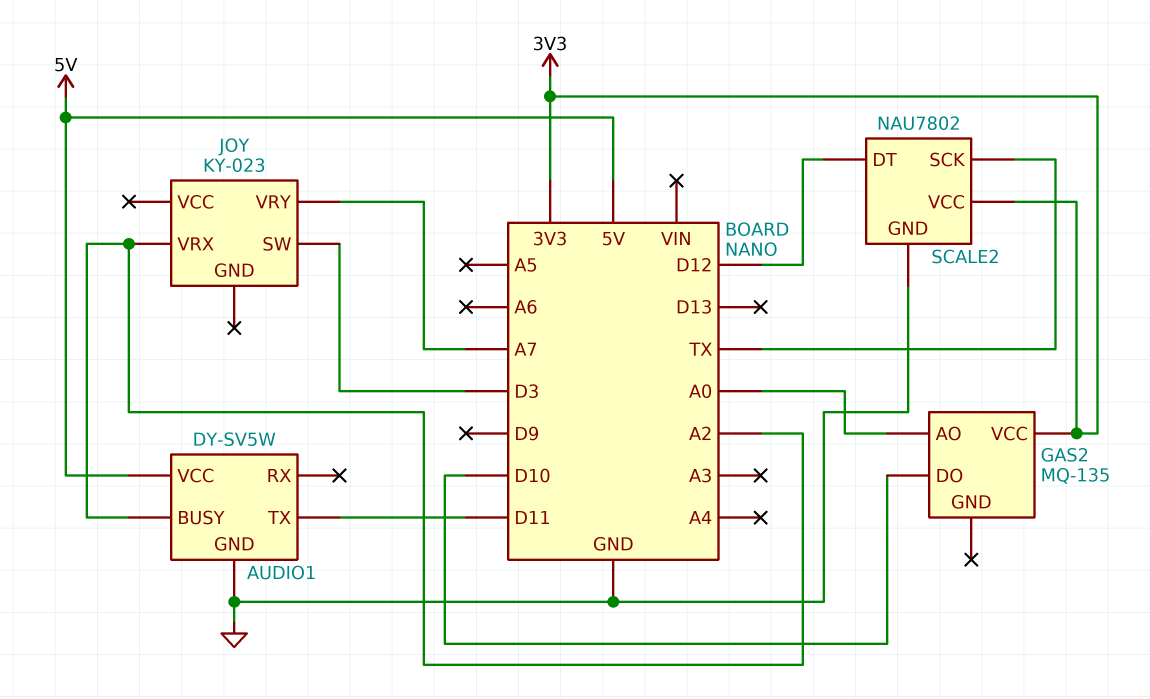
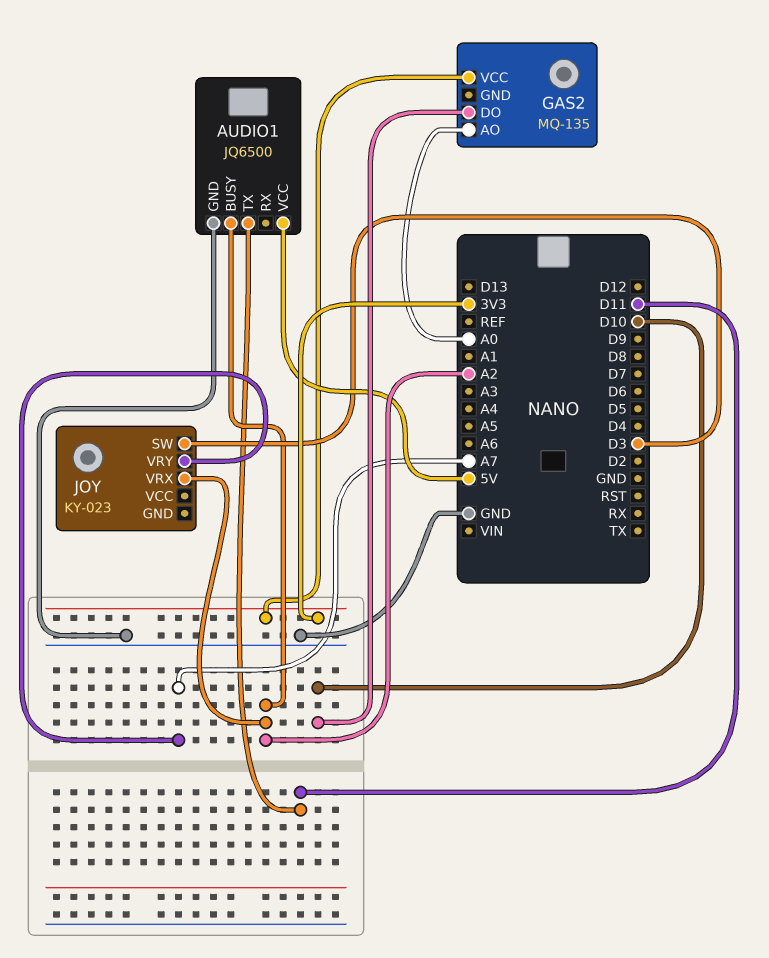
AUDIO1: DY-SV5W -> JQ6500
SCALE2: NAU7802 -> none
SCALE2 pin DT: D12 -> none
SCALE2 pin GND: GND -> none
SCALE2 pin SCK: TX -> none
SCALE2 pin VCC: 3V3 -> none

